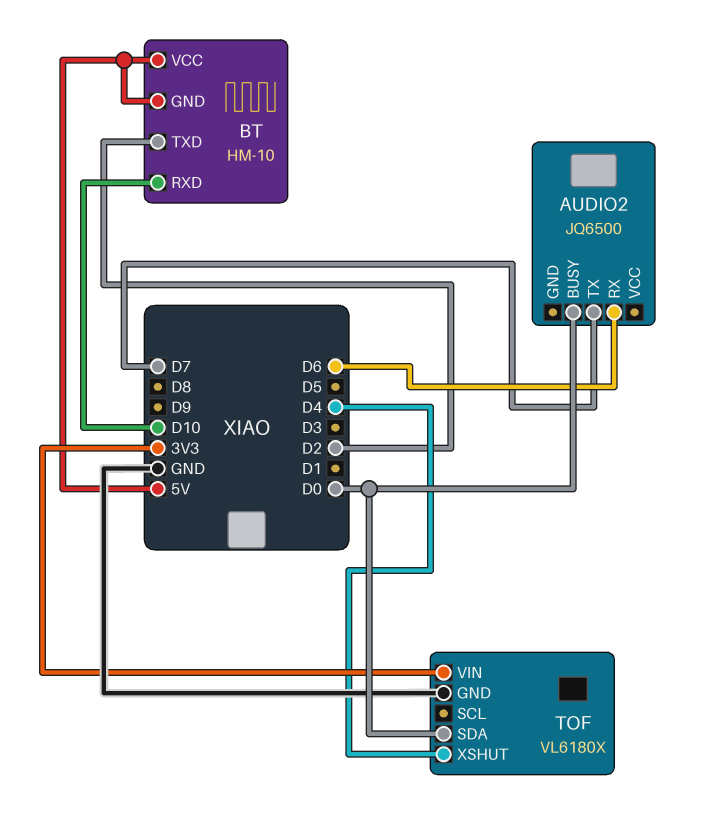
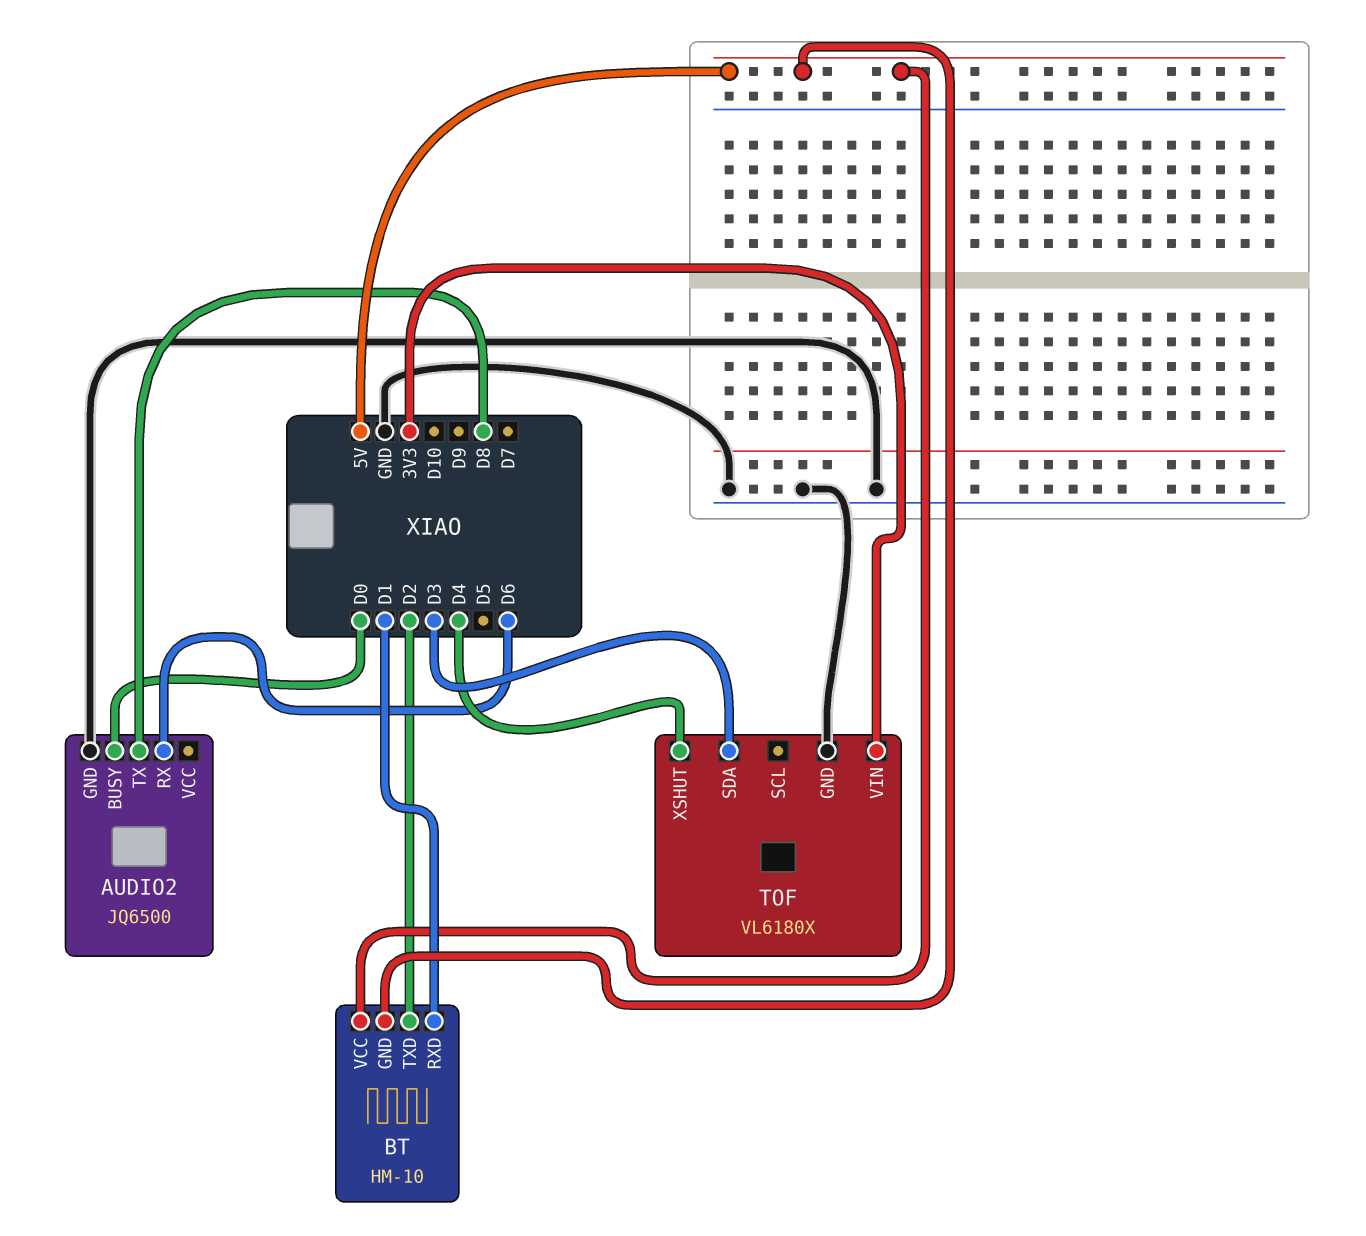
AUDIO2 pin GND: none -> GND
AUDIO2 pin TX: D7 -> D8
BT pin RXD: D10 -> D1
TOF pin SDA: D0 -> D3

